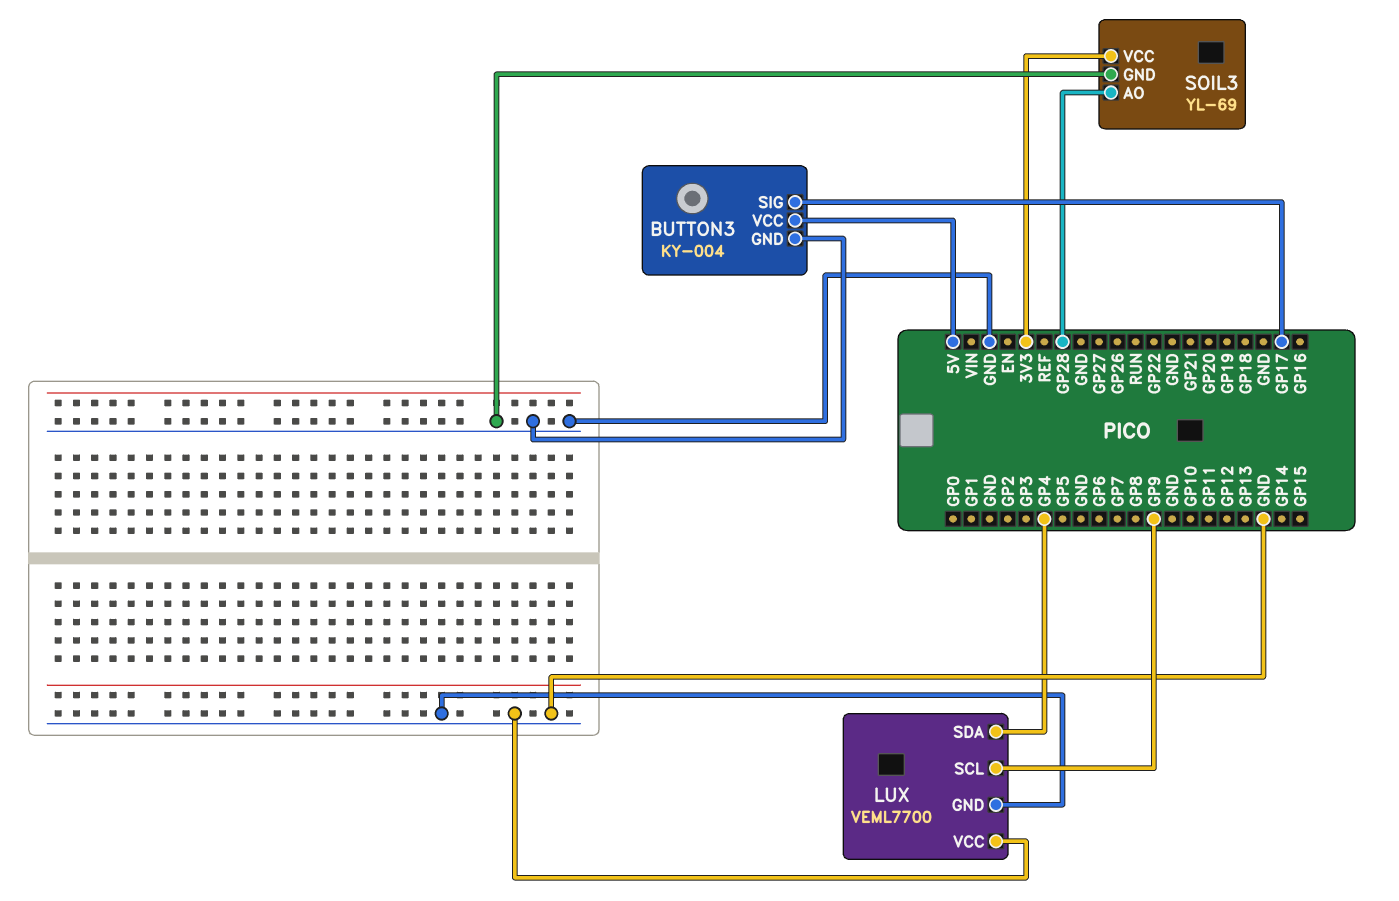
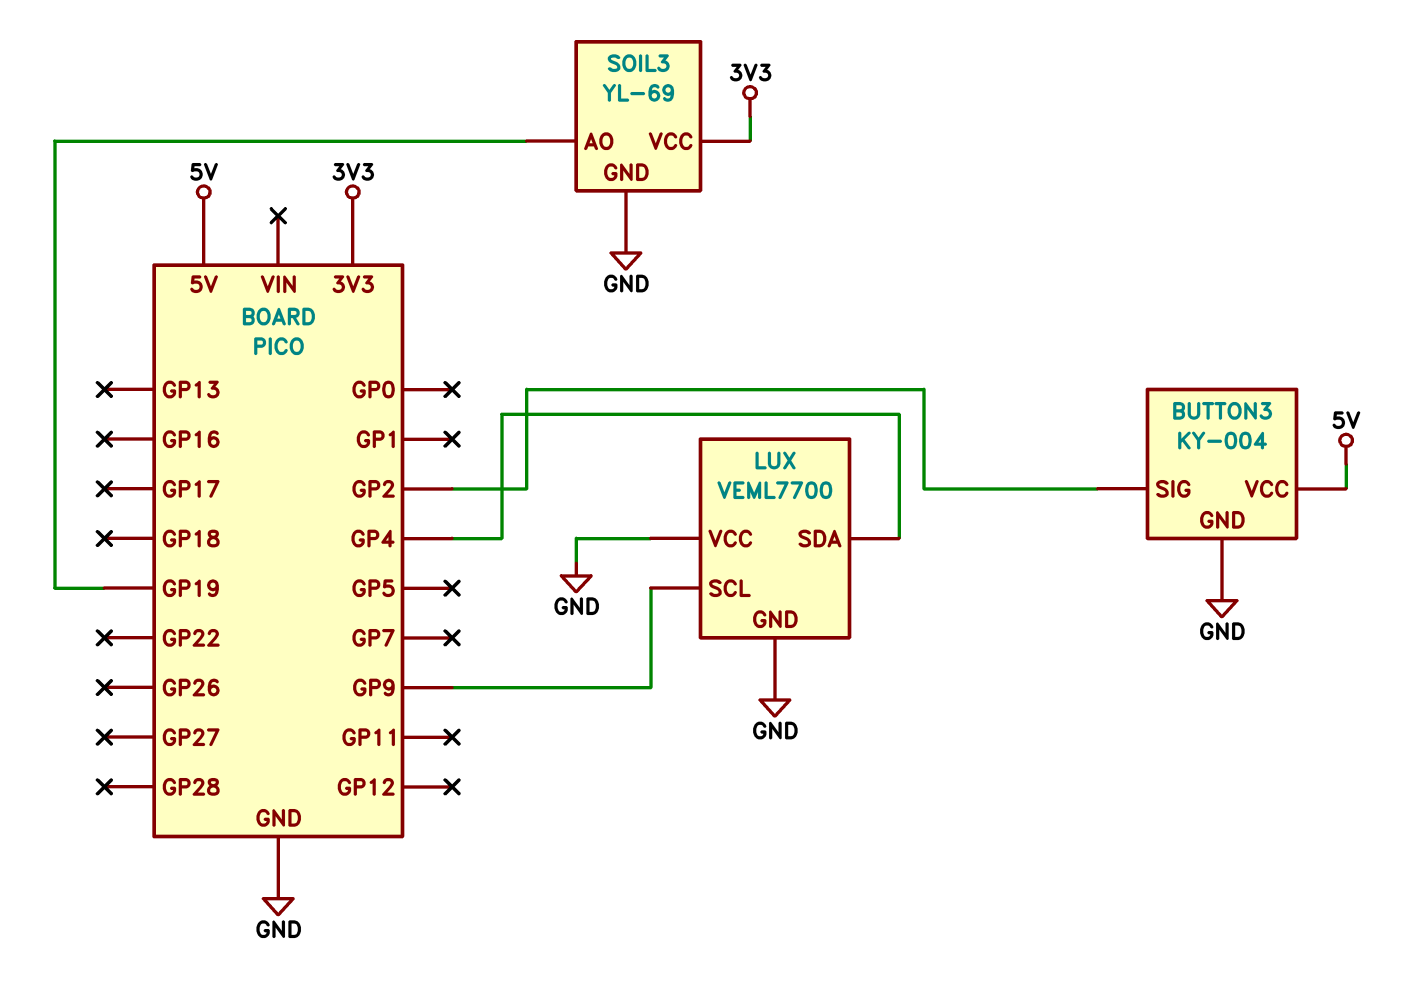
BUTTON3 pin SIG: GP17 -> GP2
SOIL3 pin AO: GP28 -> GP19

